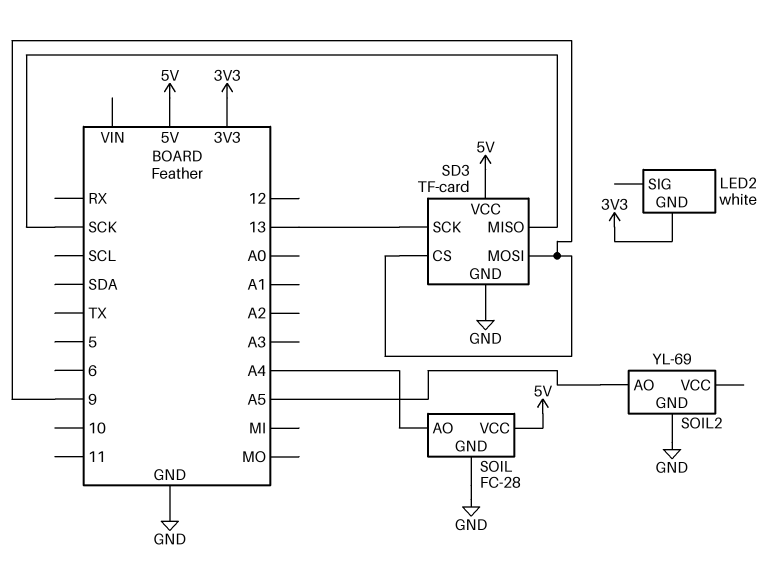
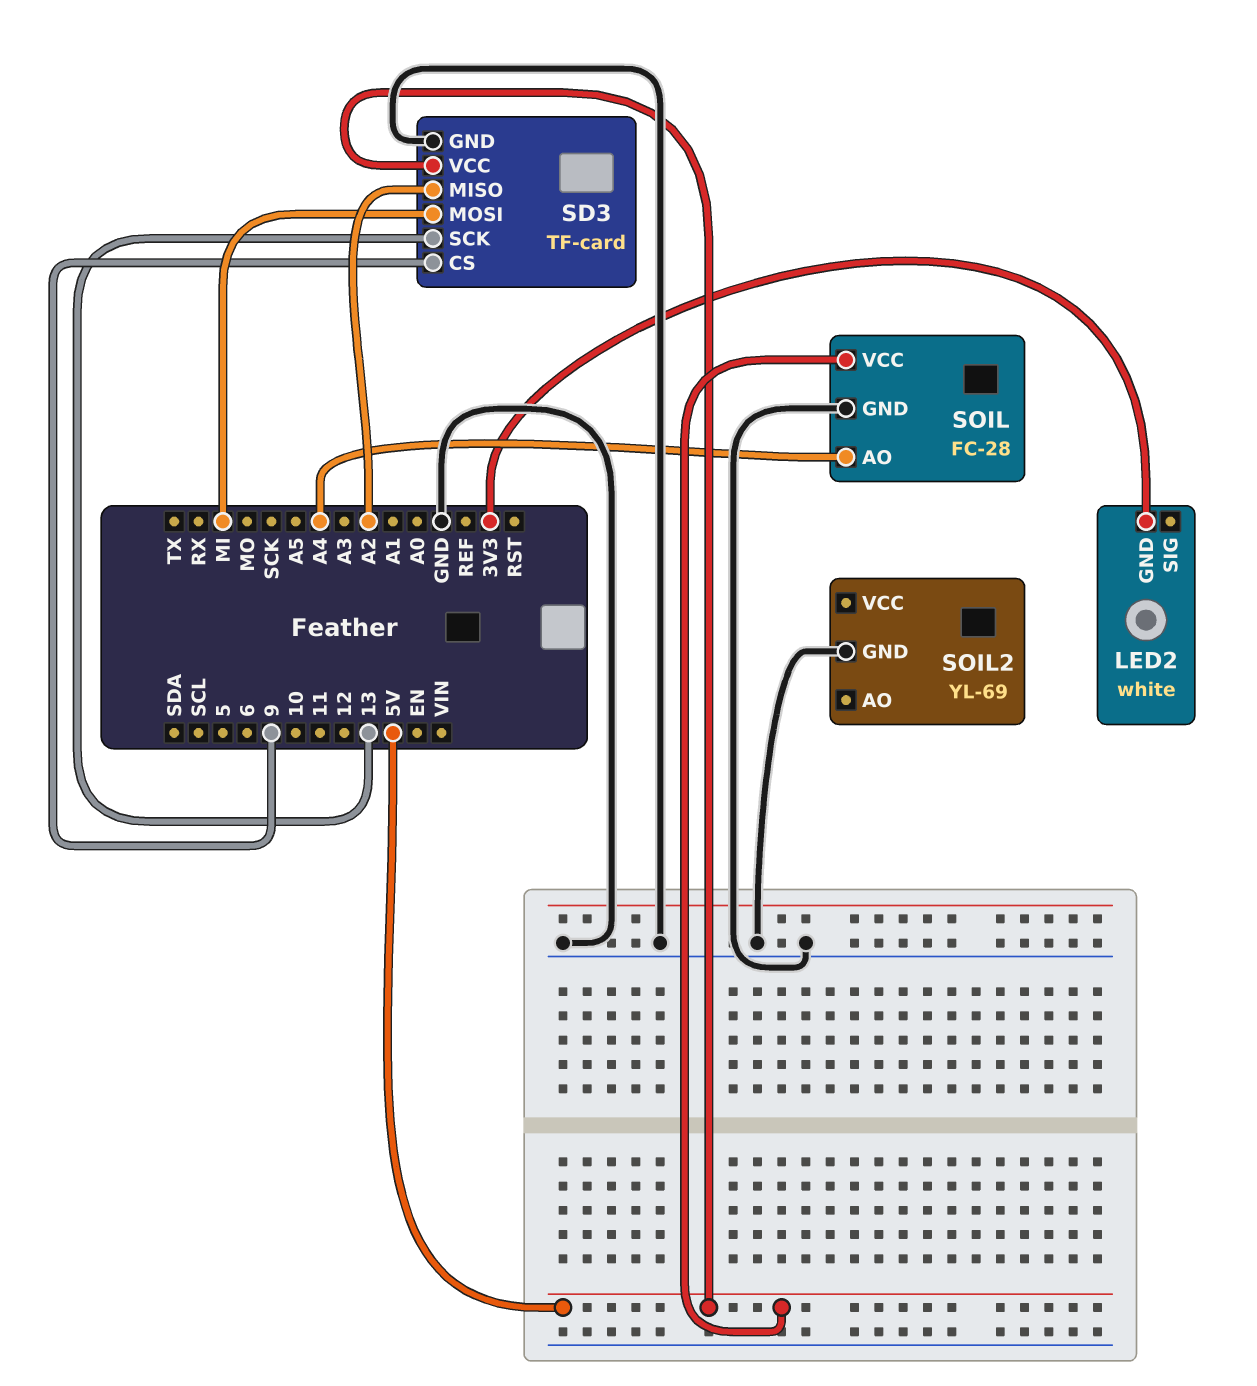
SD3 pin MISO: SCK -> A2
SD3 pin MOSI: 9 -> MI
SOIL2 pin AO: A5 -> none

